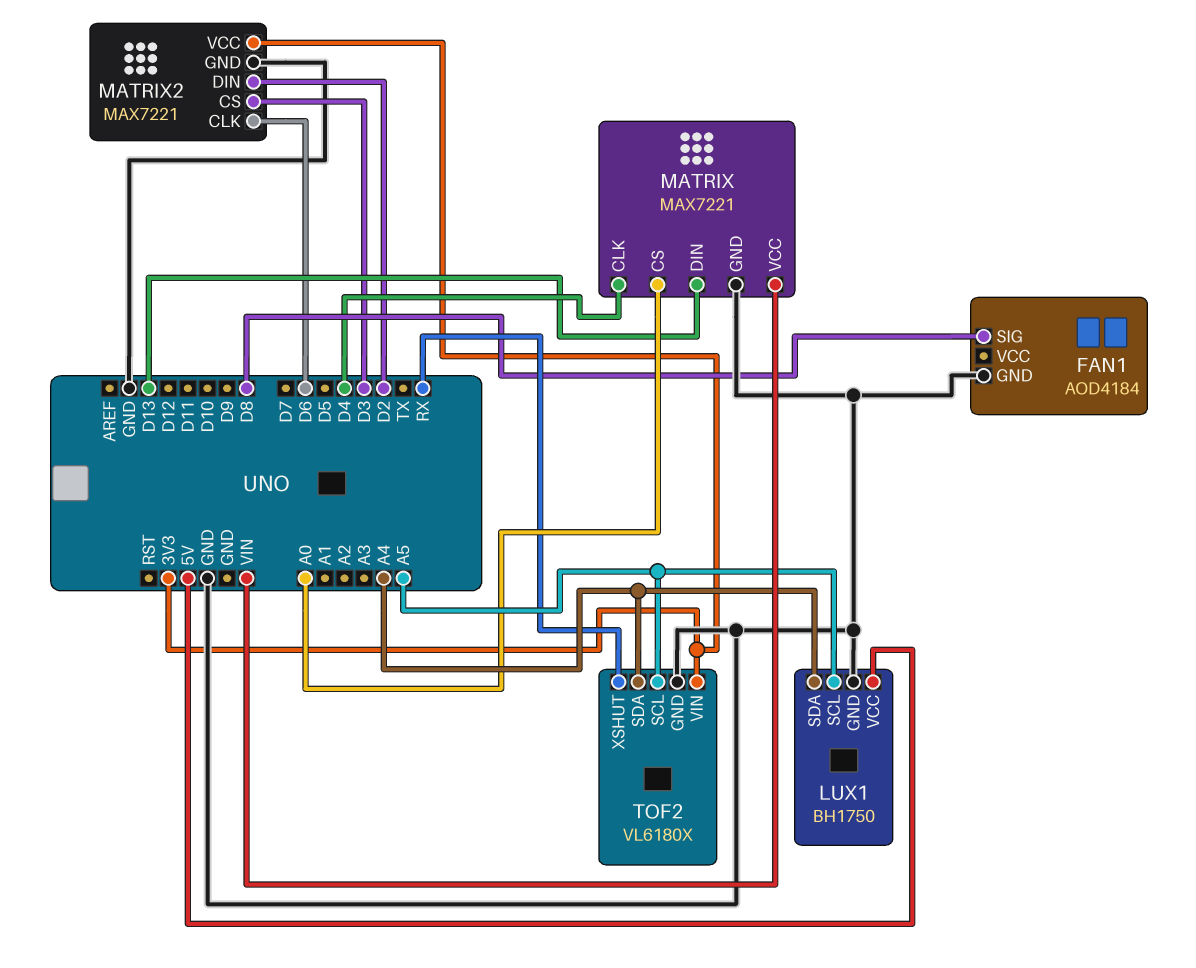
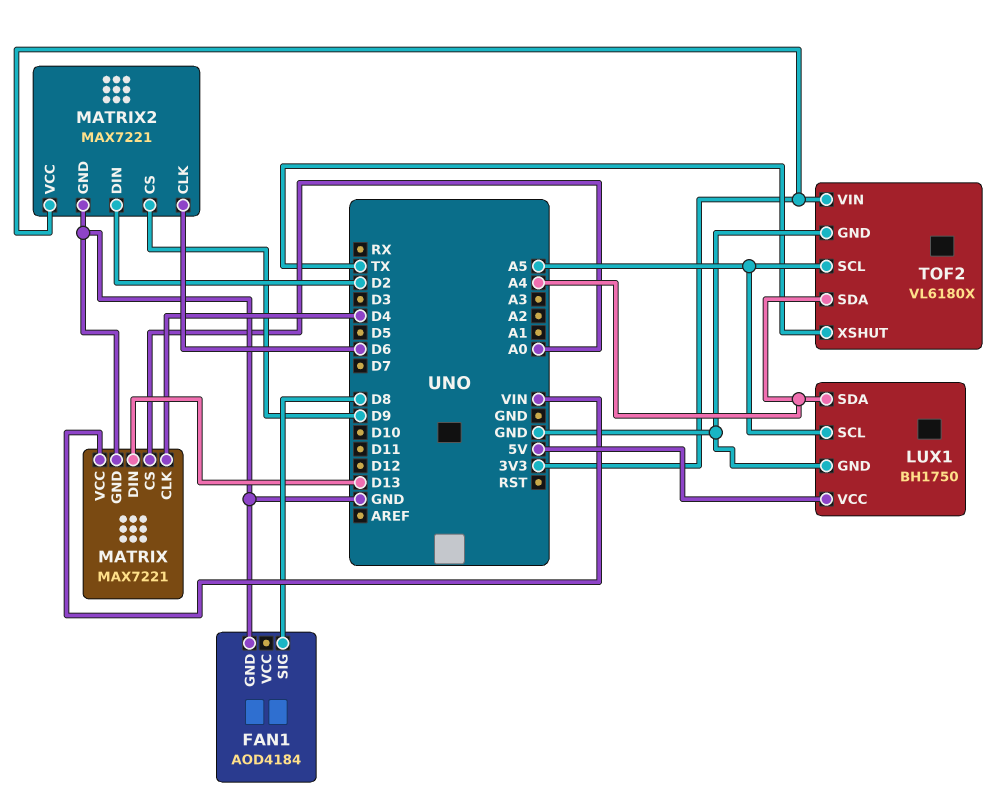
MATRIX2 pin CS: D3 -> D9
TOF2 pin XSHUT: RX -> TX

